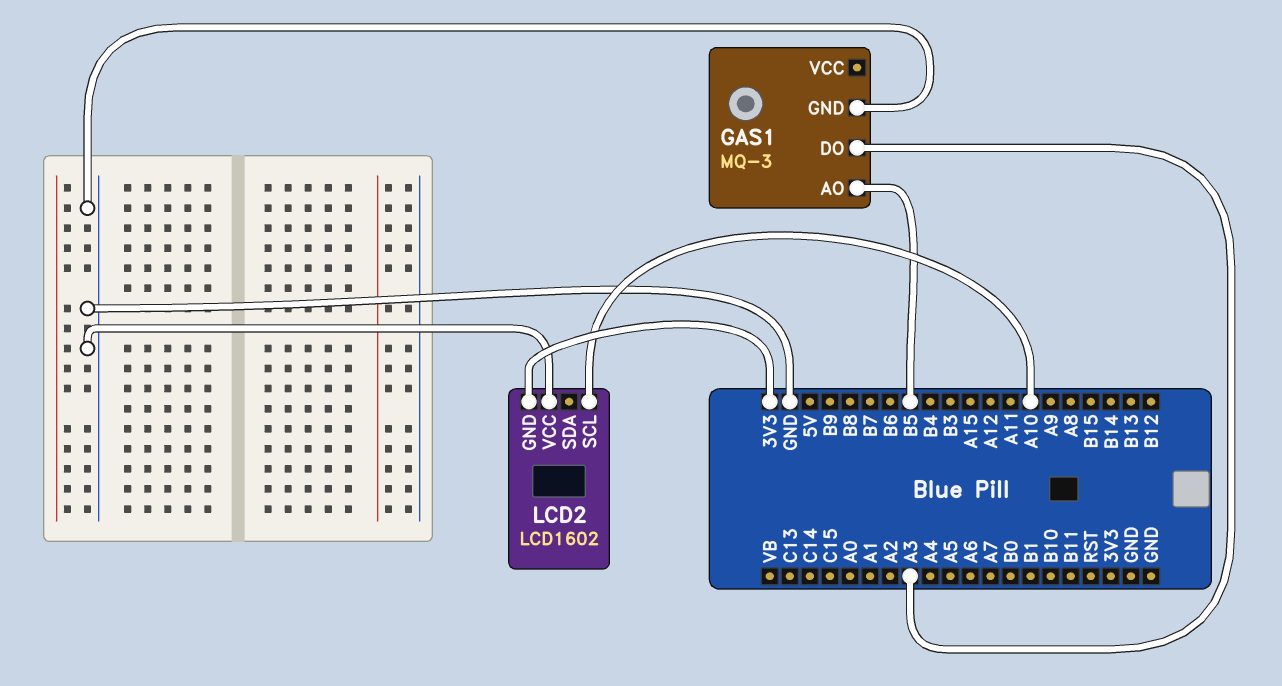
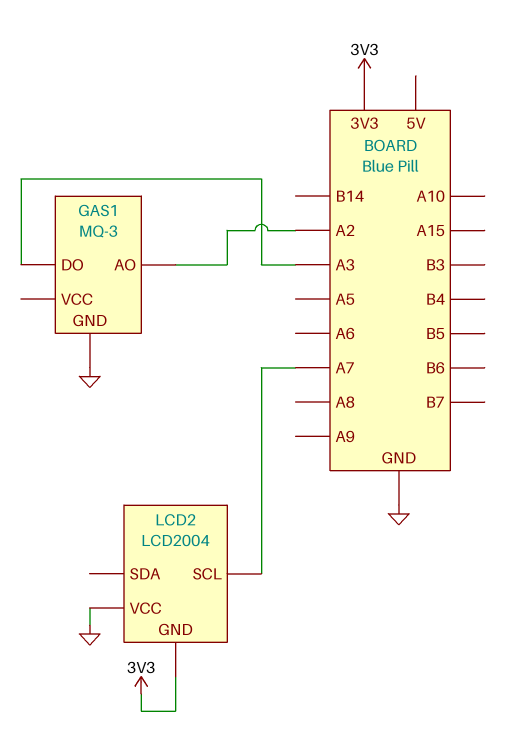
GAS1 pin AO: B5 -> A2
LCD2: LCD1602 -> LCD2004
LCD2 pin SCL: A10 -> A7

